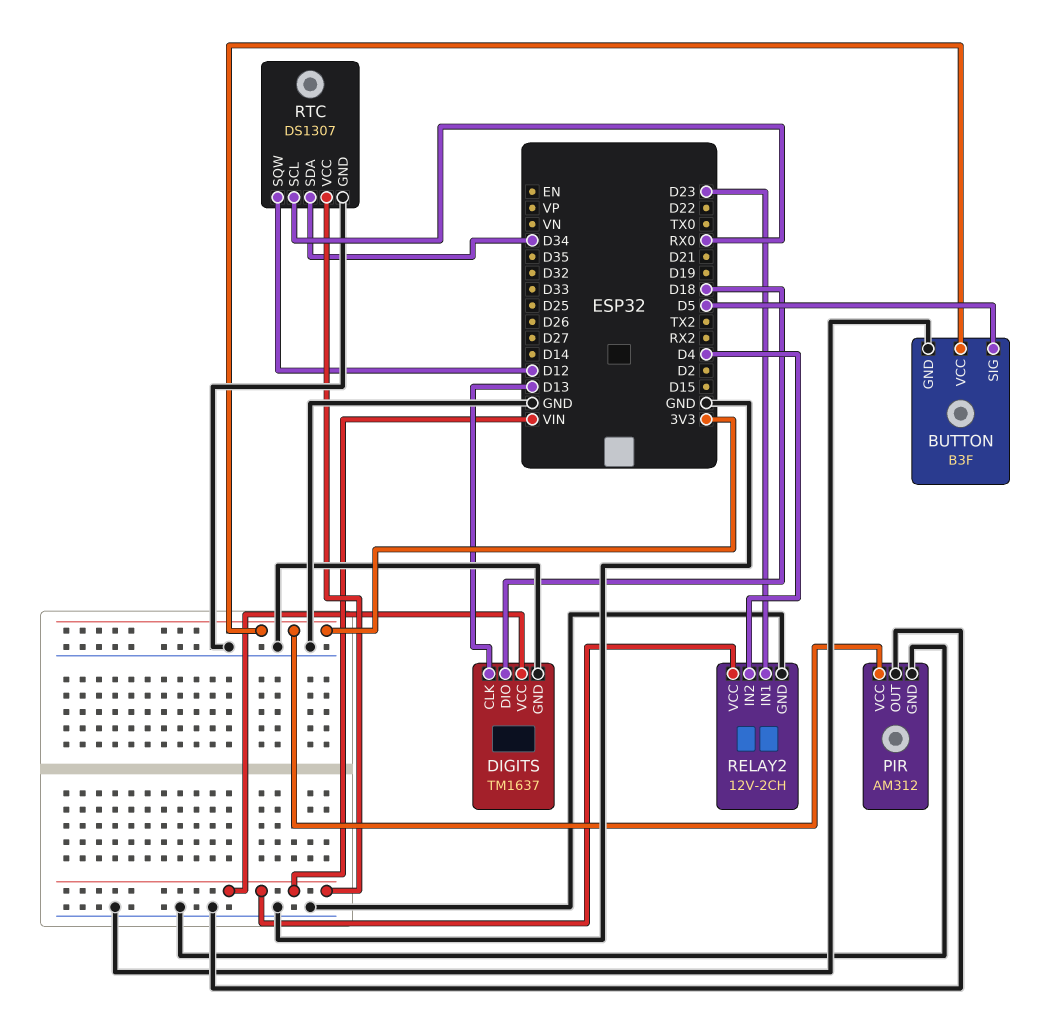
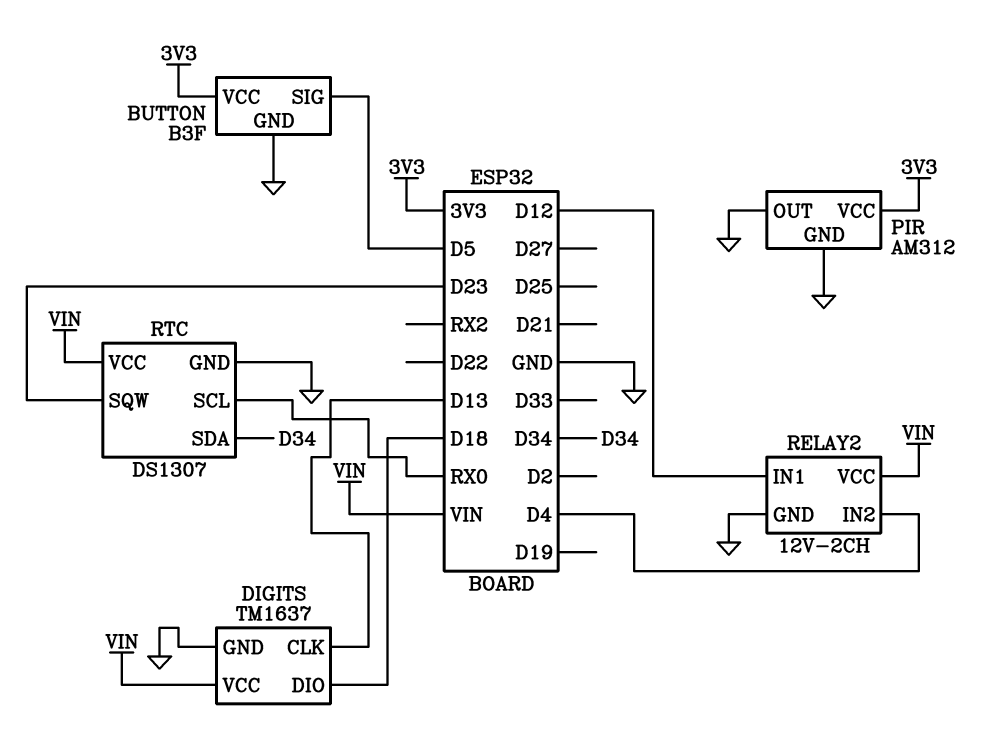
RELAY2 pin IN1: D23 -> D12
RTC pin SQW: D12 -> D23

